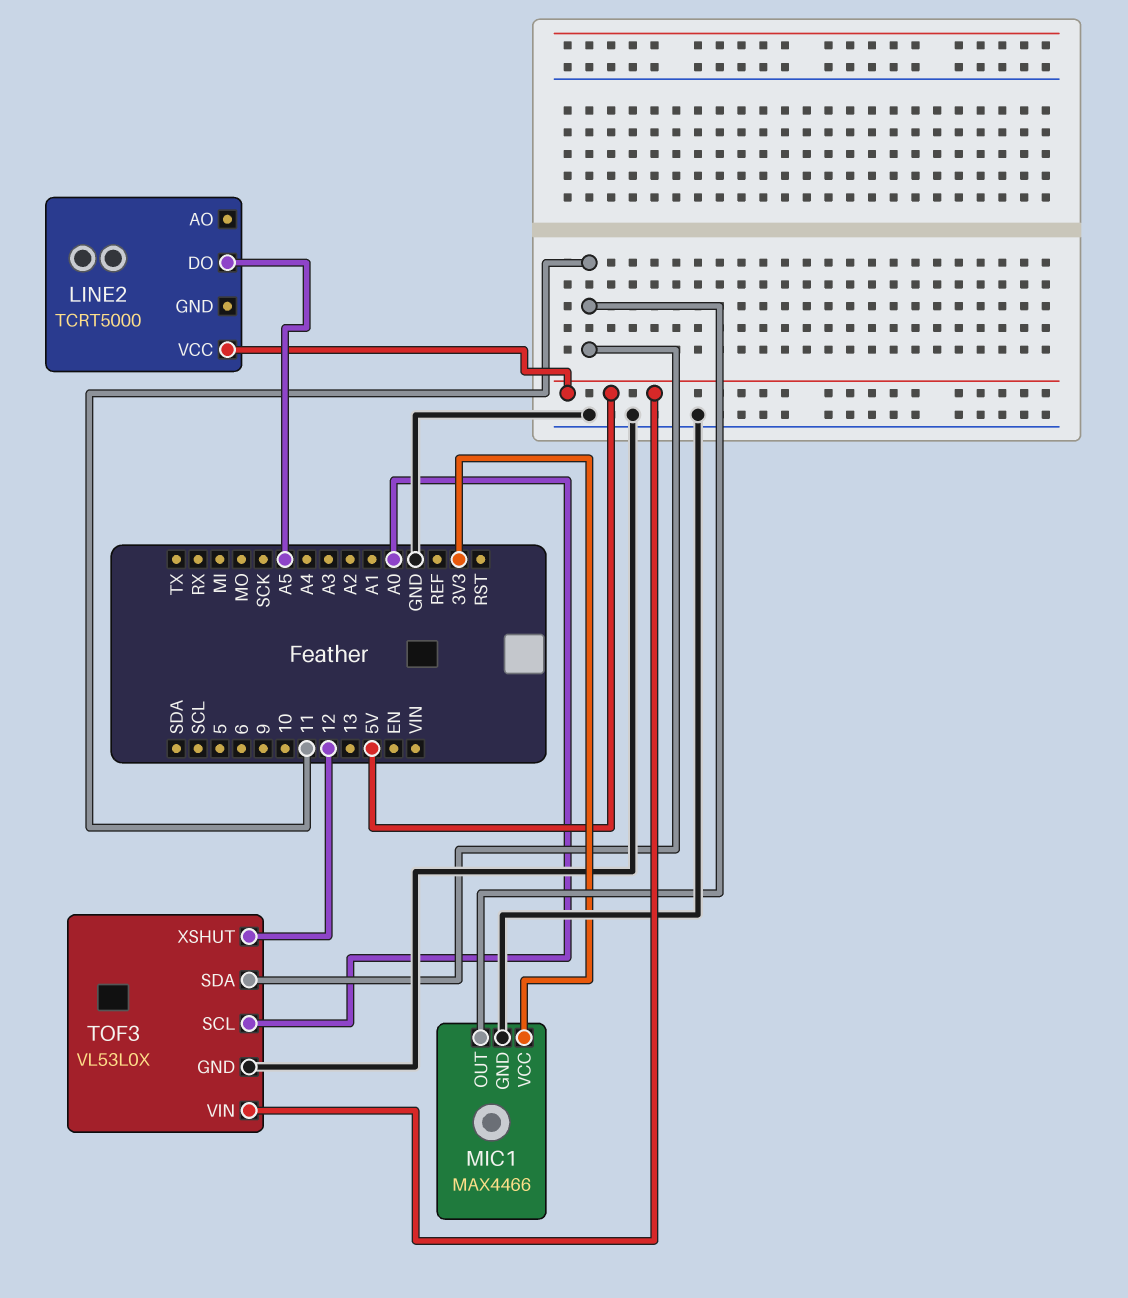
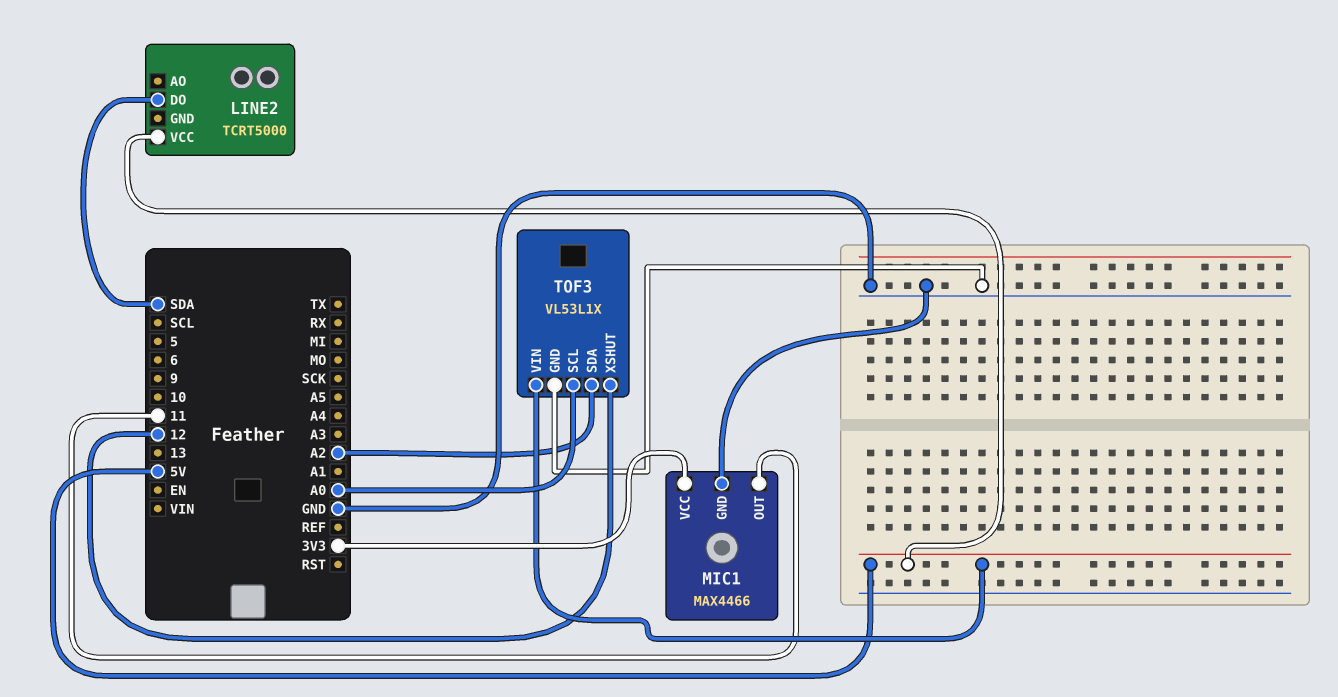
LINE2 pin DO: A5 -> SDA
TOF3: VL53L0X -> VL53L1X
TOF3 pin SDA: 11 -> A2

